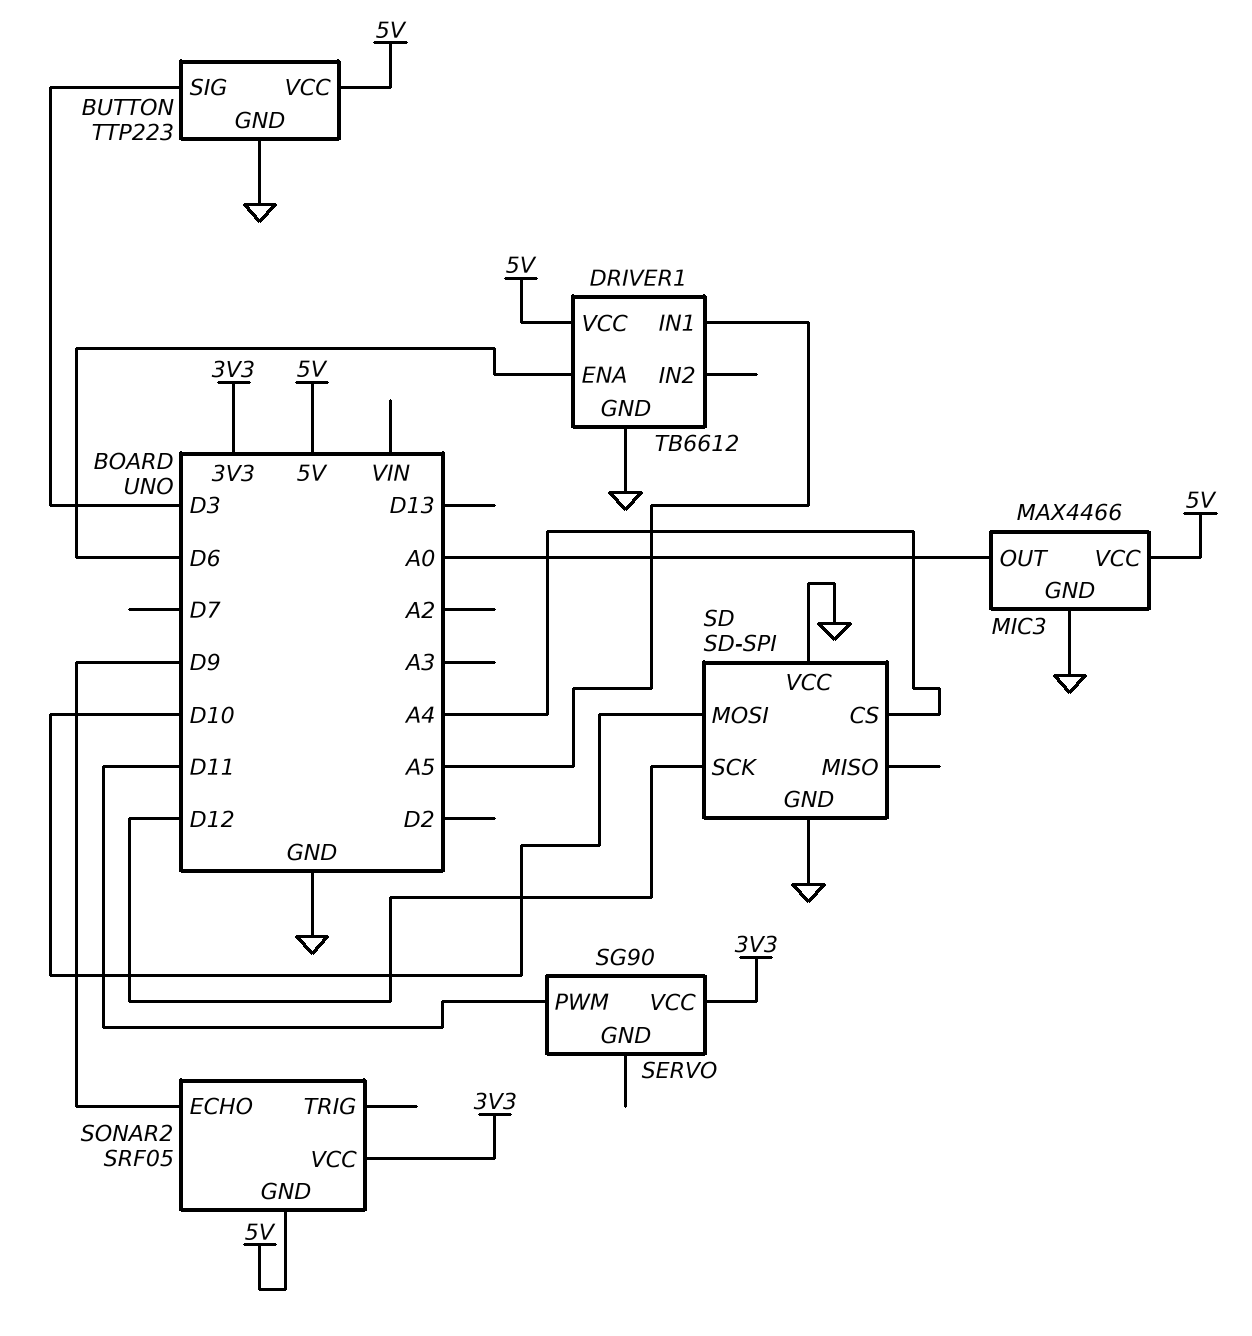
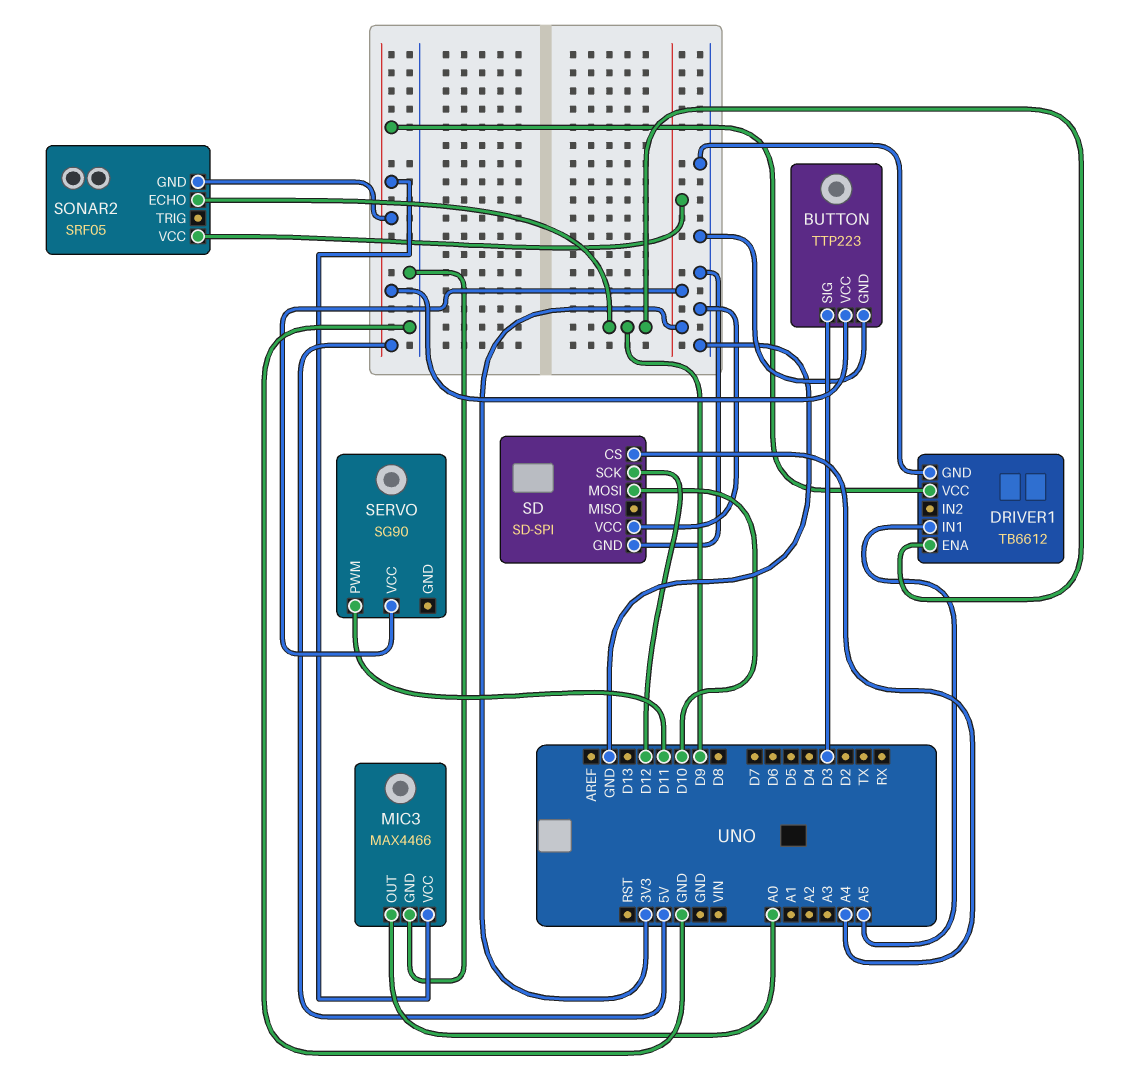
DRIVER1 pin ENA: D6 -> D9

